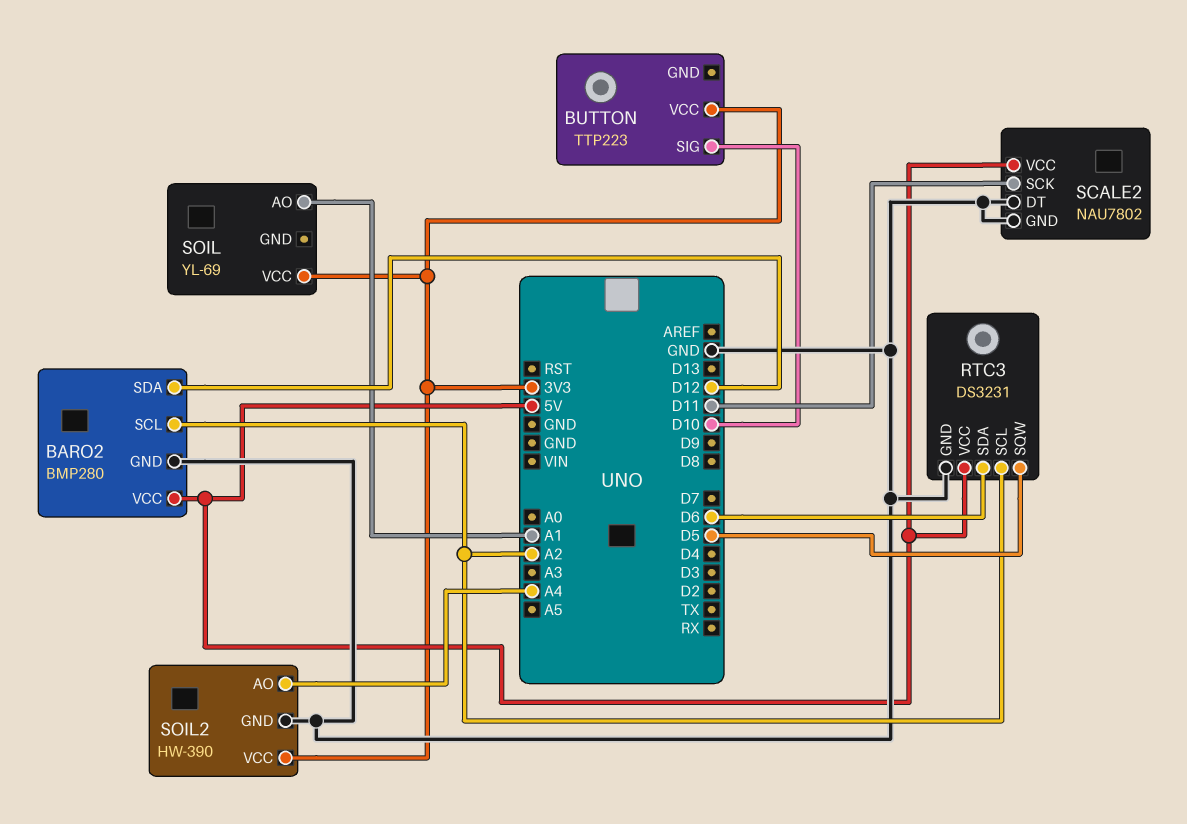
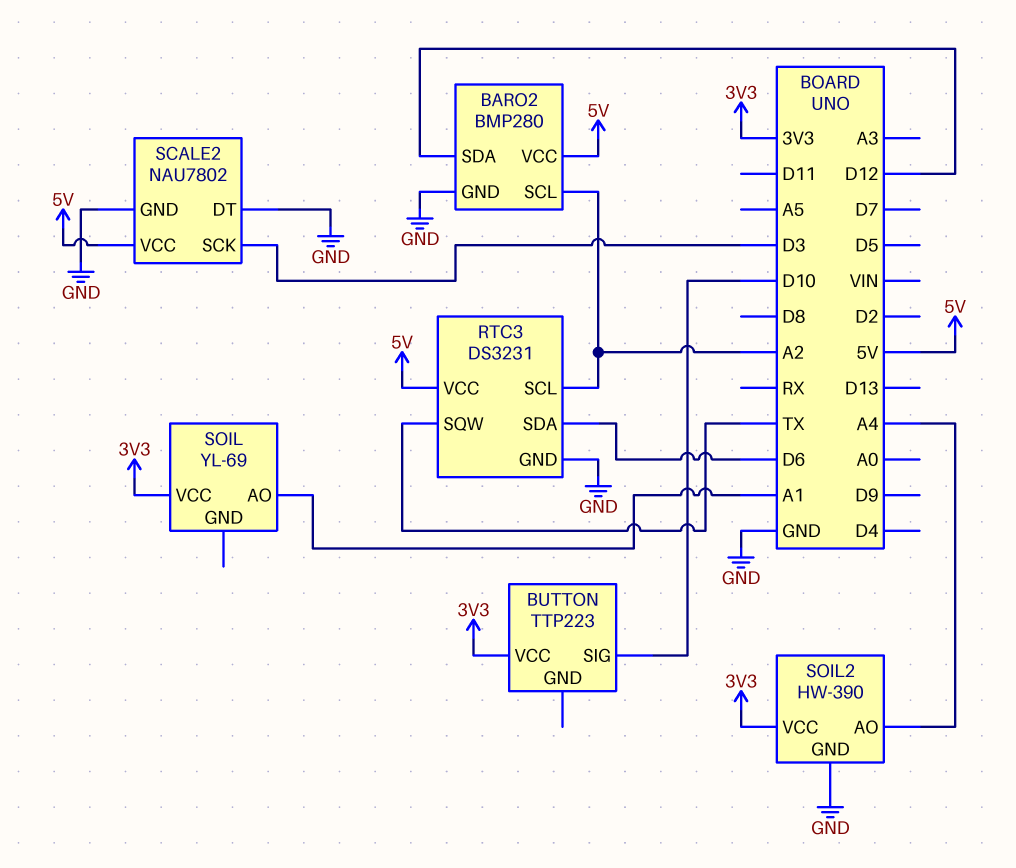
RTC3 pin SQW: D5 -> TX
SCALE2 pin SCK: D11 -> D3

